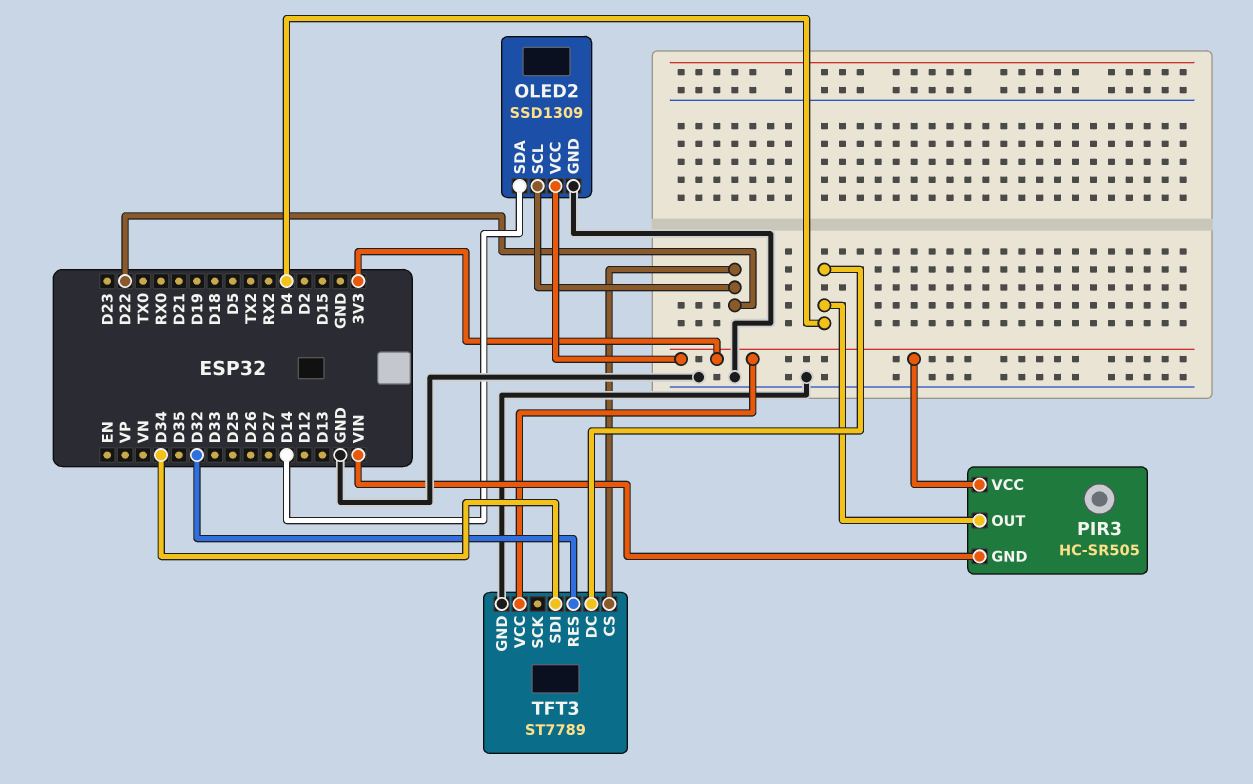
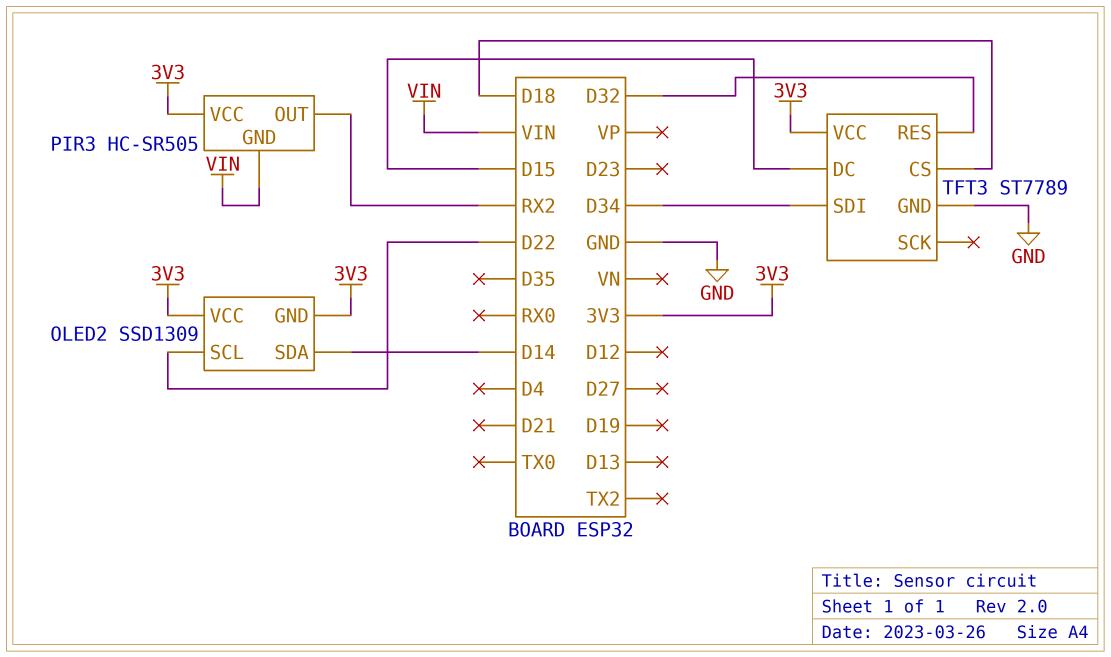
OLED2 pin GND: GND -> 3V3
PIR3 pin OUT: D4 -> RX2
TFT3 pin CS: D22 -> D18
TFT3 pin DC: D4 -> D15

